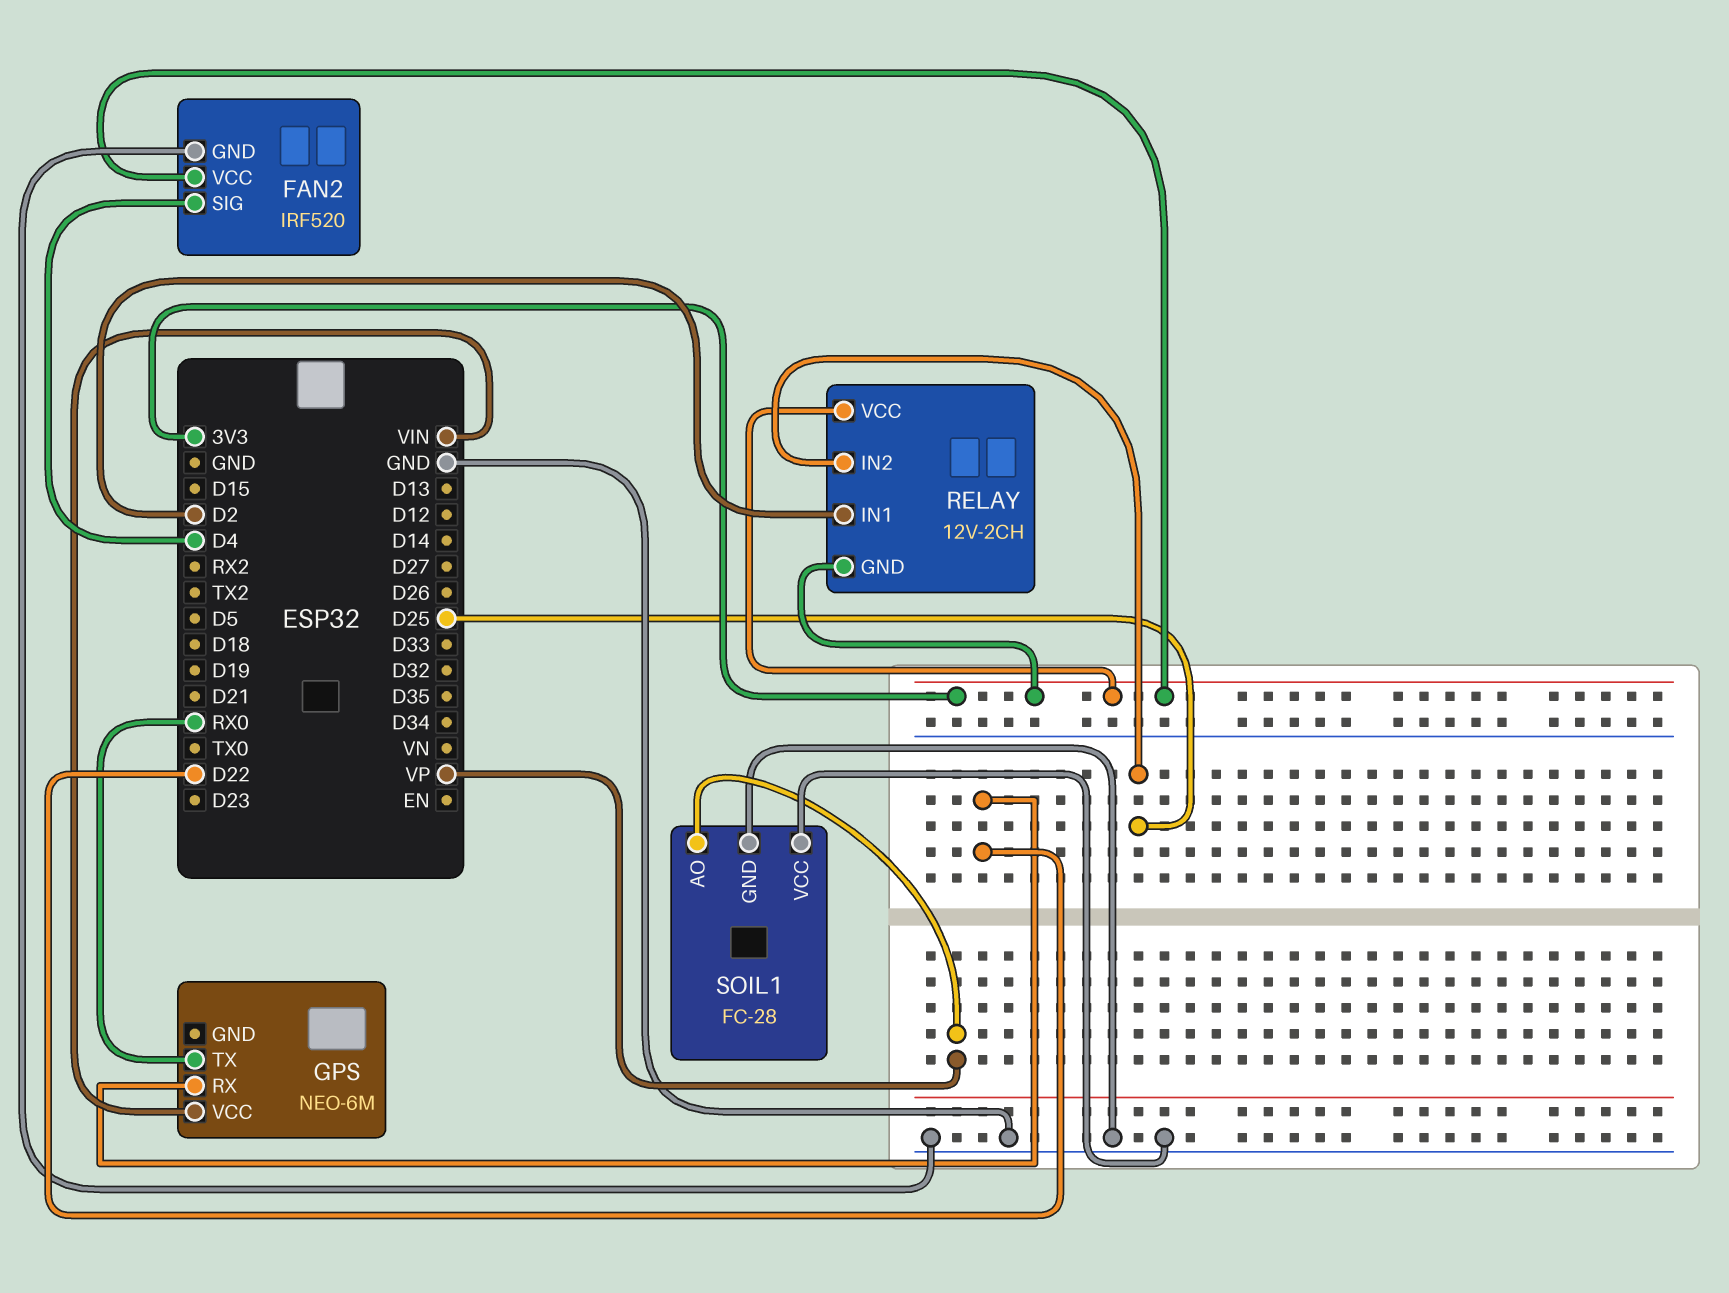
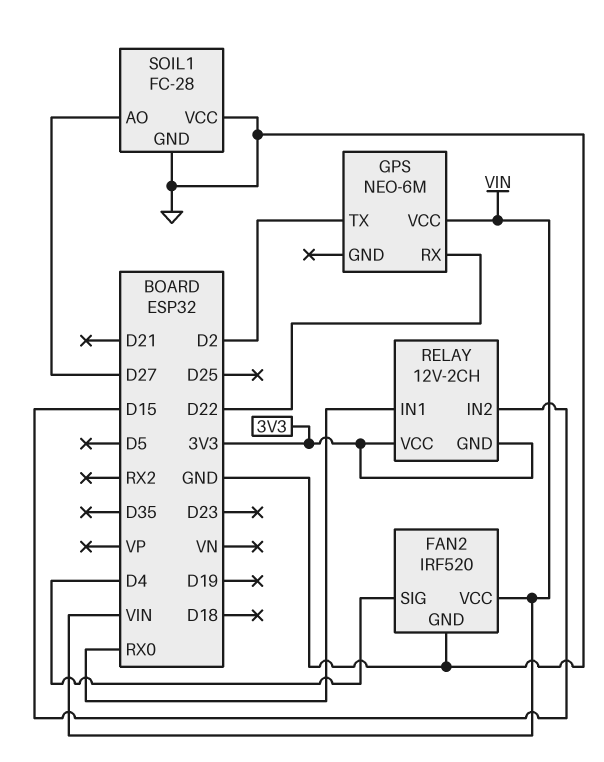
FAN2 pin VCC: 3V3 -> VIN
GPS pin TX: RX0 -> D2
RELAY pin IN1: D2 -> RX0
RELAY pin IN2: D25 -> D15
SOIL1 pin AO: VP -> D27

